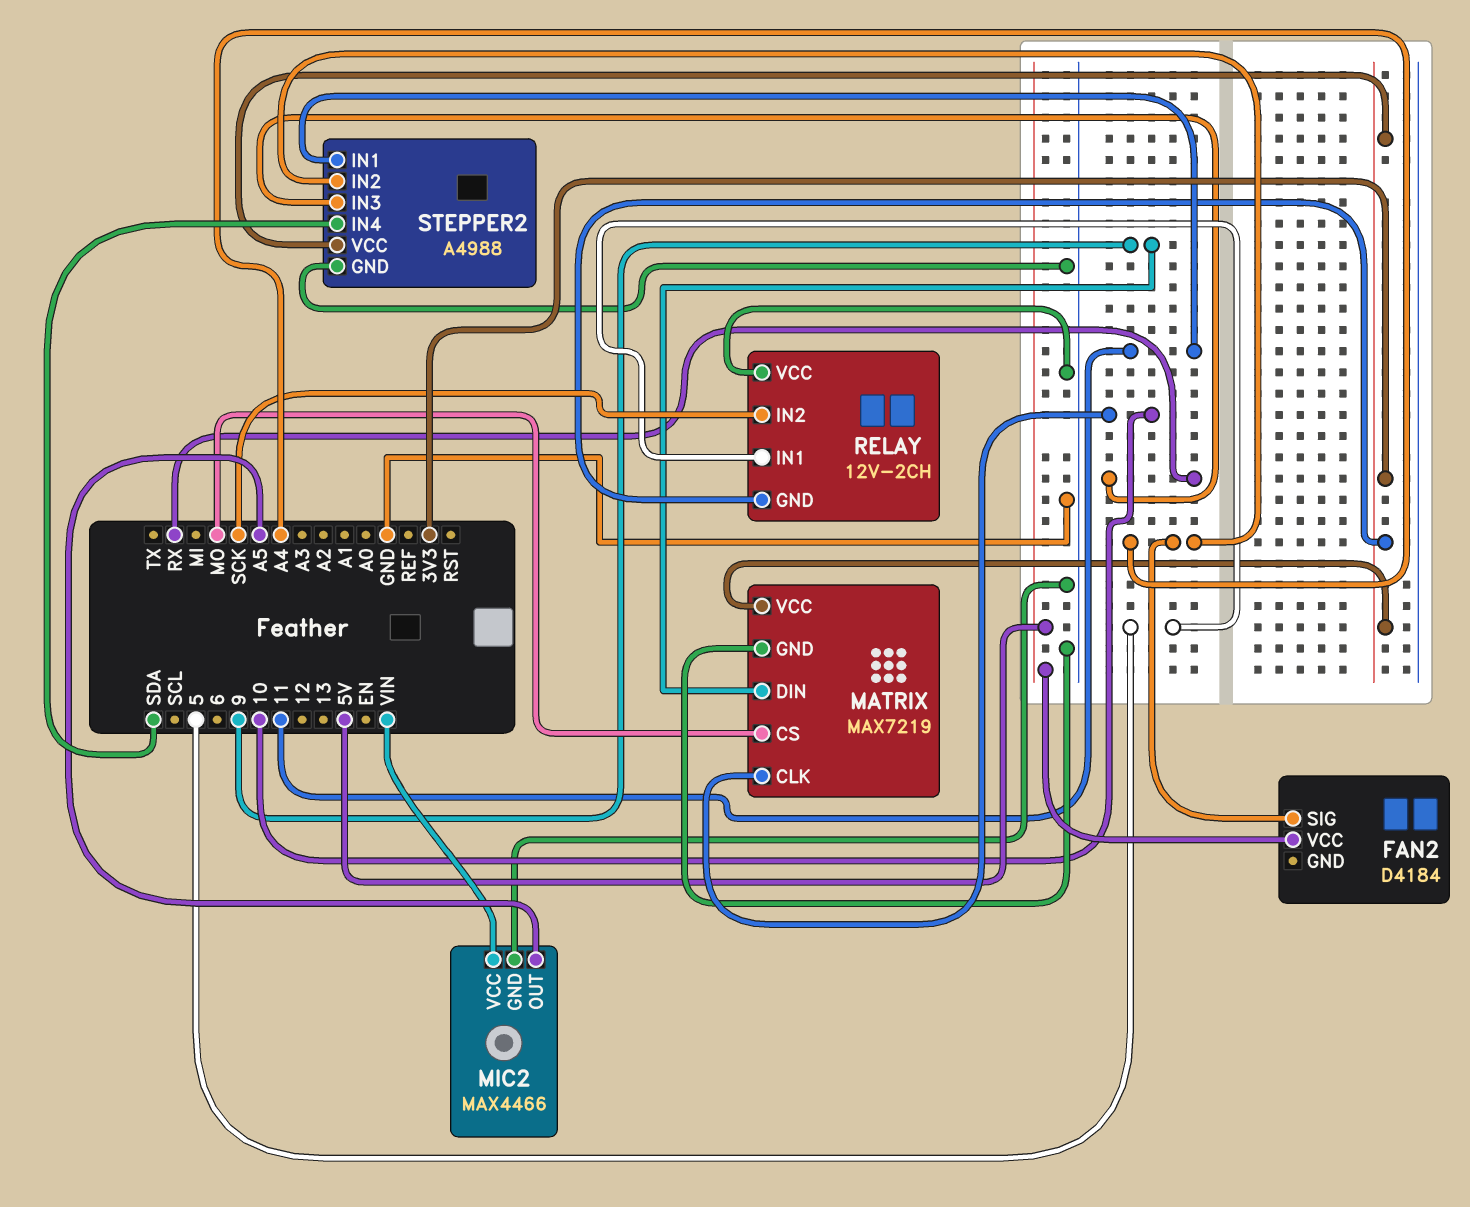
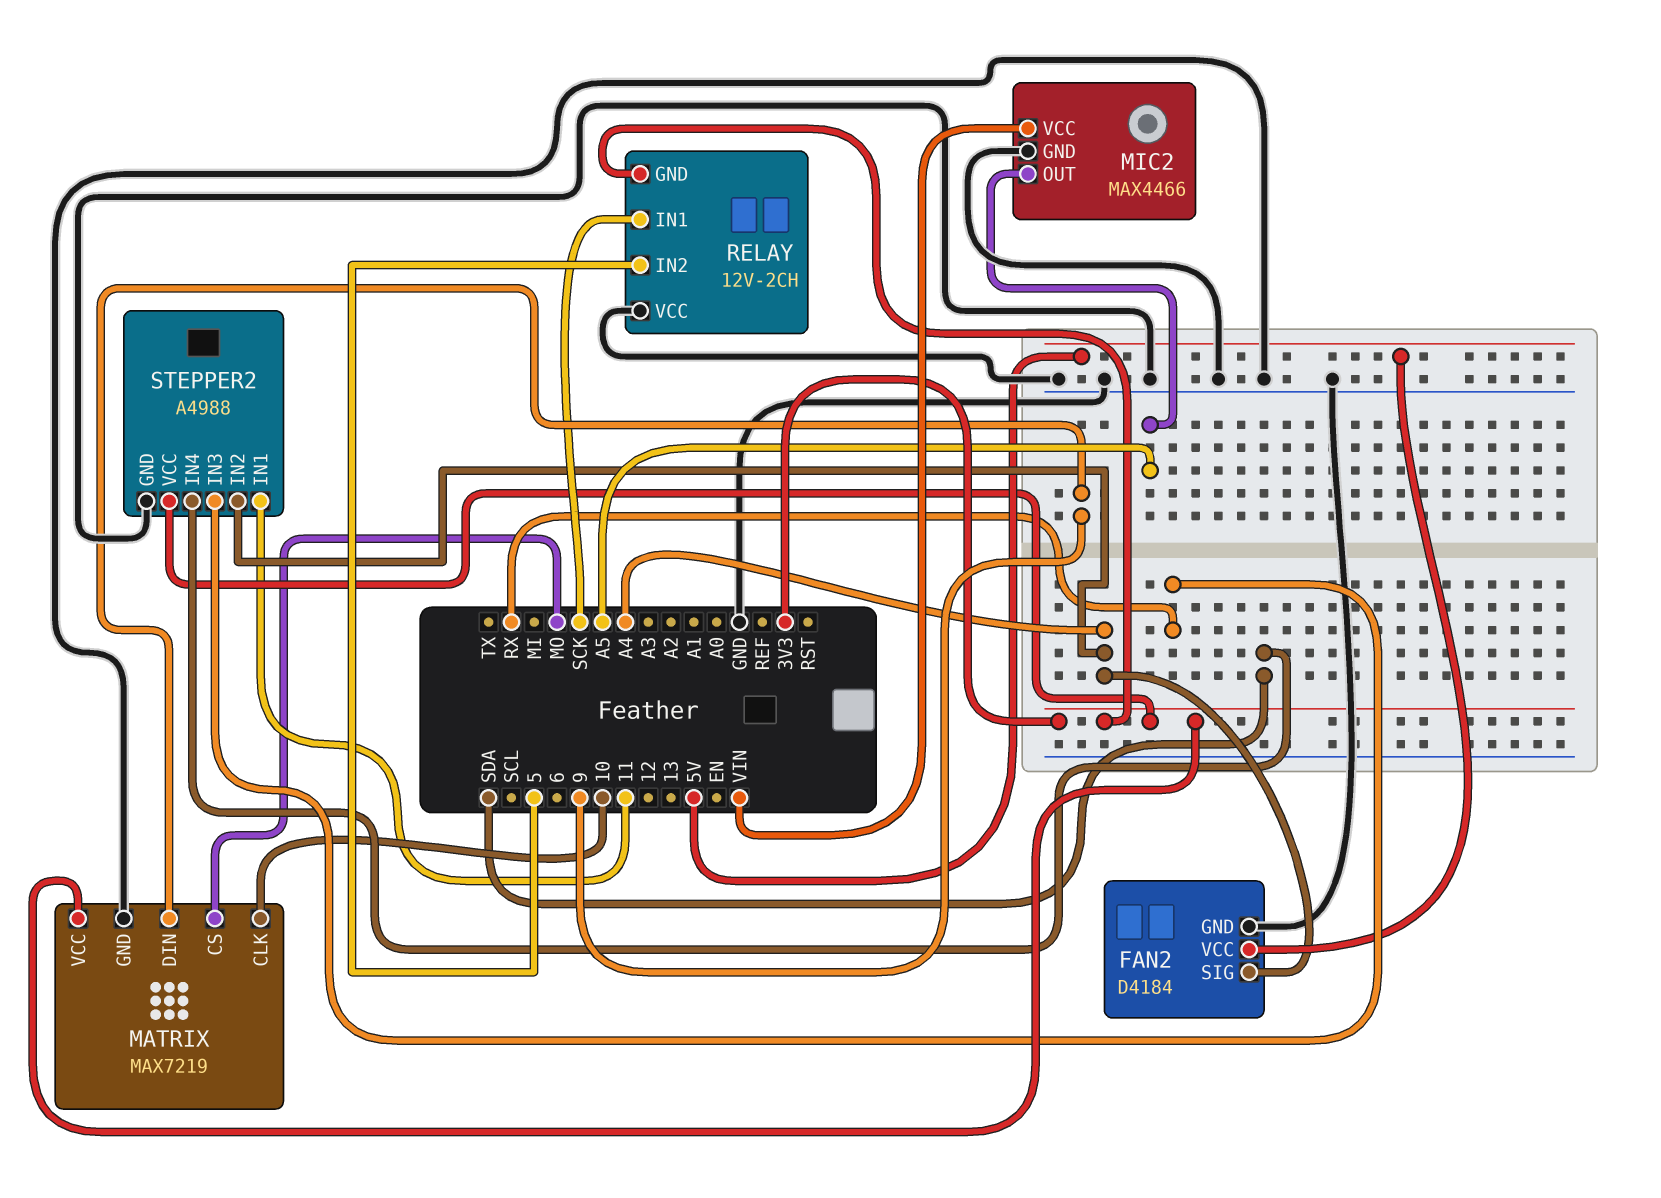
FAN2 pin GND: none -> GND
RELAY pin IN1: 5 -> SCK
RELAY pin IN2: SCK -> 5

